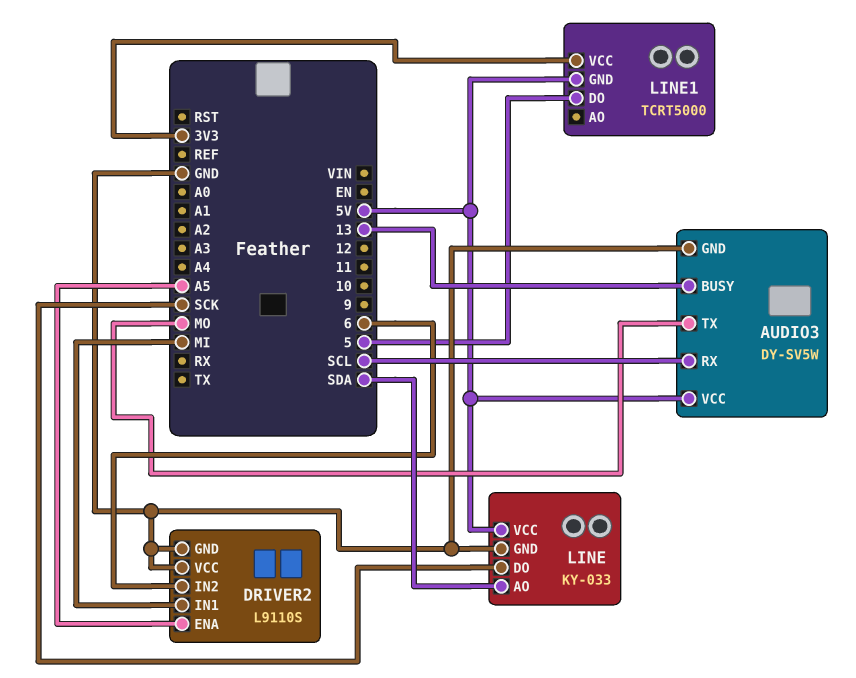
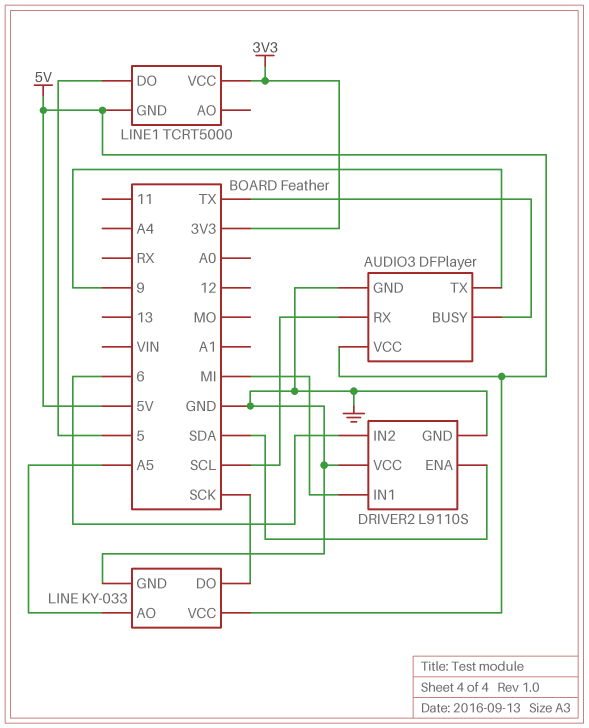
AUDIO3: DY-SV5W -> DFPlayer
AUDIO3 pin BUSY: 13 -> TX
AUDIO3 pin TX: MO -> 9
DRIVER2 pin ENA: A5 -> SDA
LINE pin AO: SDA -> A5

